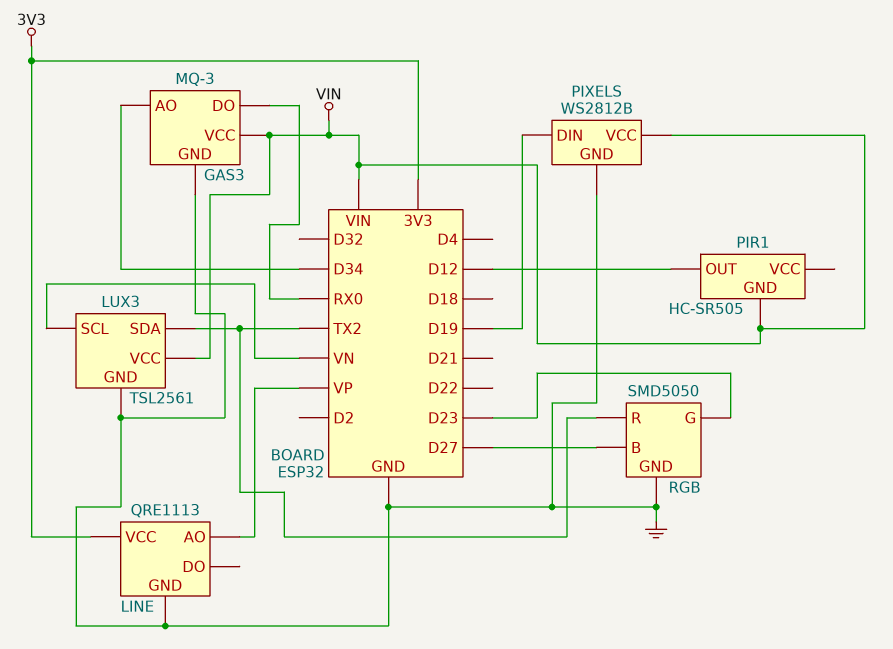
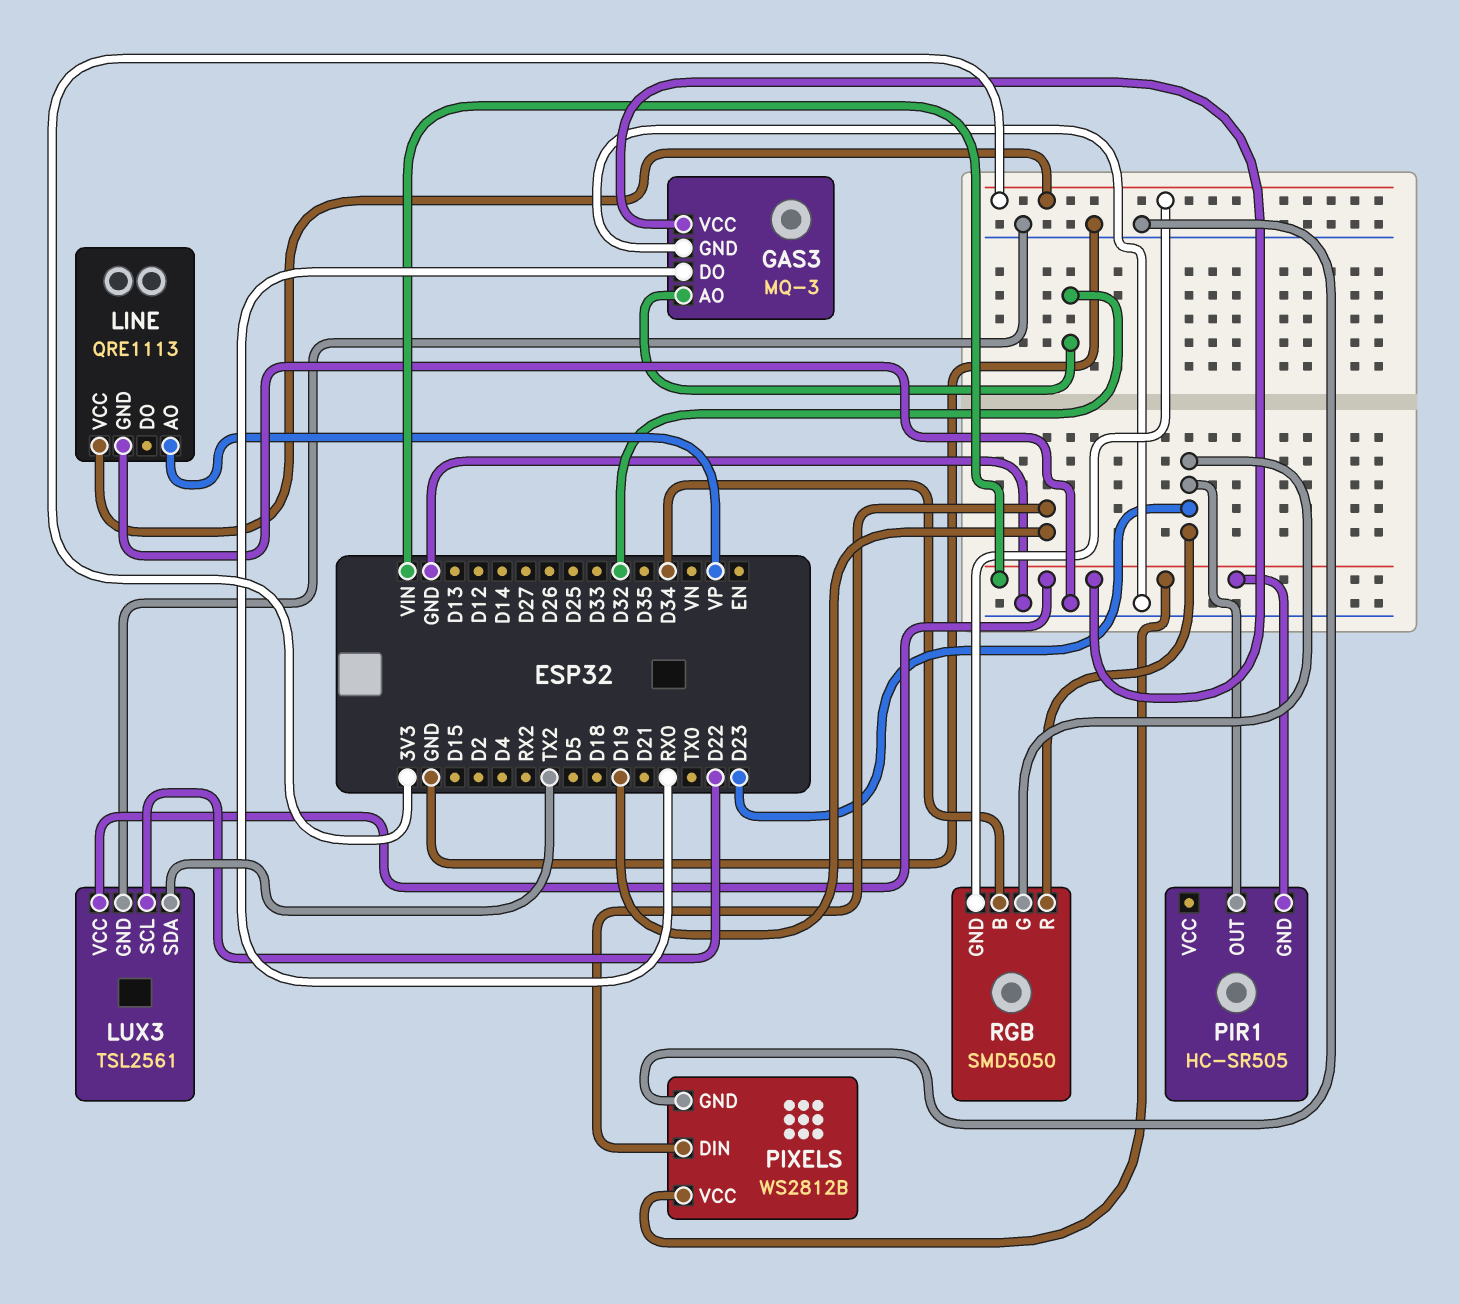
GAS3 pin AO: D34 -> D32
LUX3 pin SCL: VN -> D22
PIR1 pin OUT: D12 -> D23
RGB pin B: D27 -> D34
RGB pin GND: GND -> 3V3
RGB pin R: TX2 -> D23

